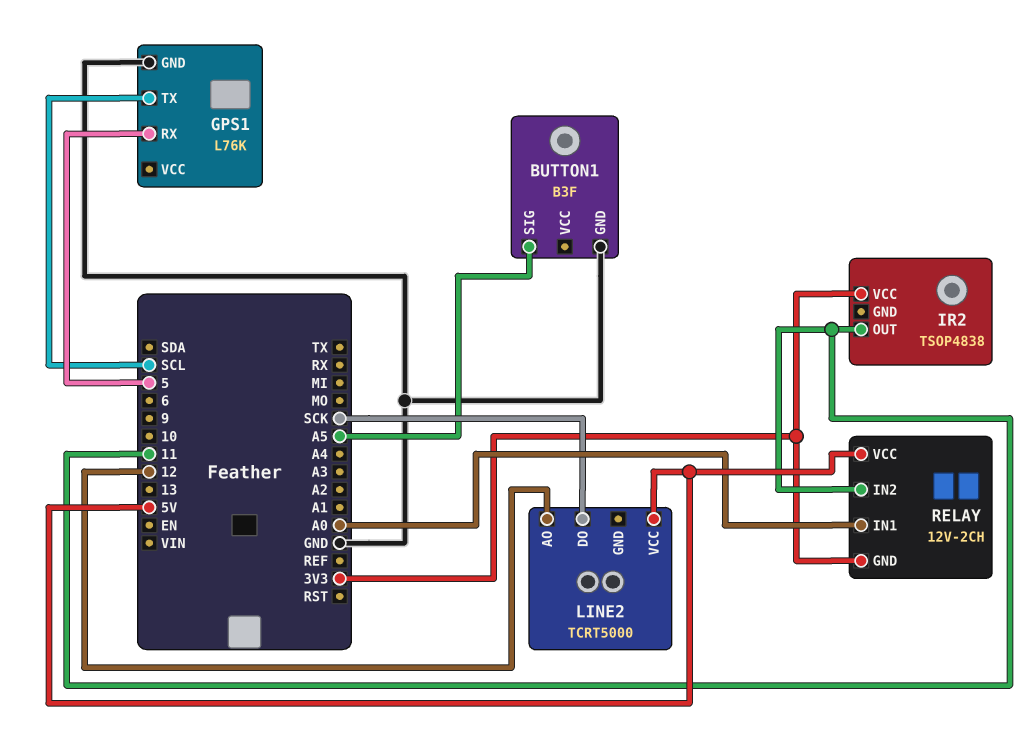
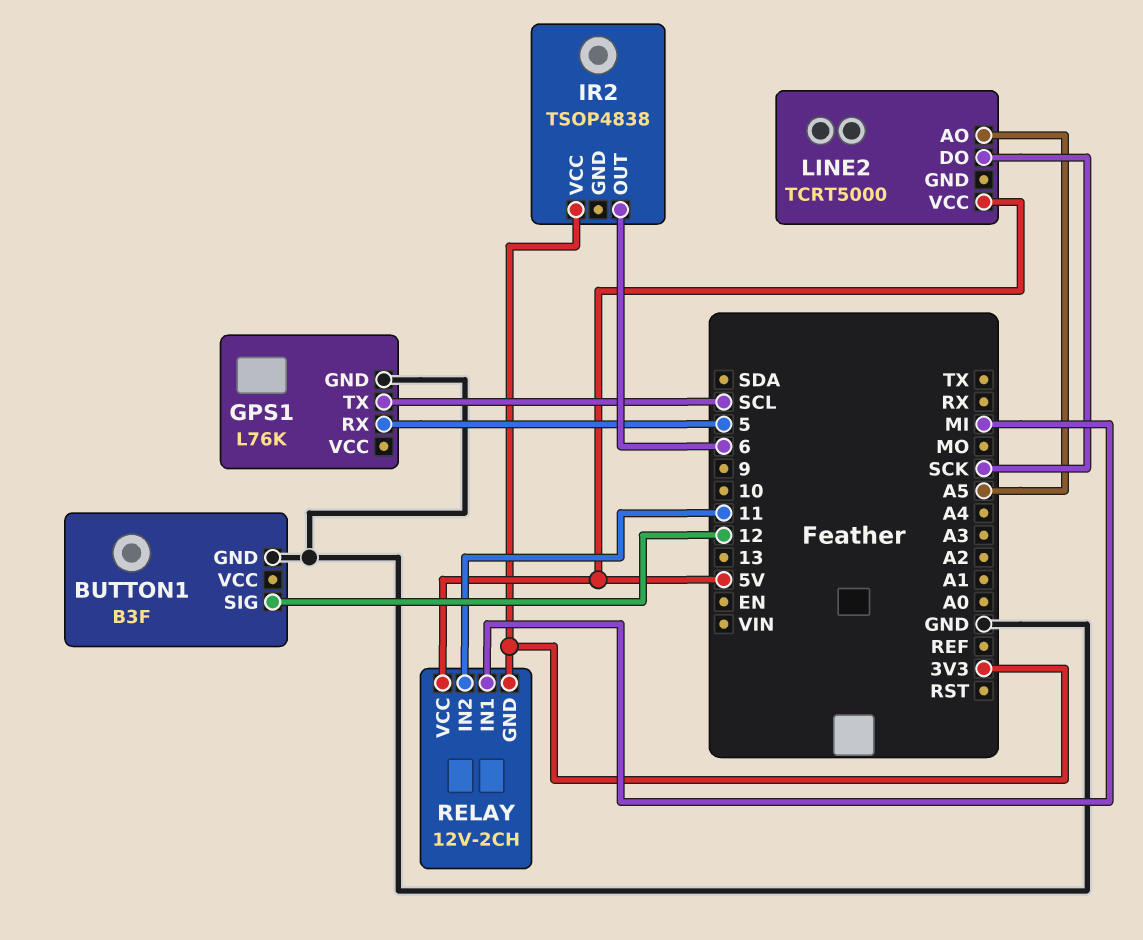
BUTTON1 pin SIG: A5 -> 12
IR2 pin OUT: 11 -> 6
LINE2 pin AO: 12 -> A5
RELAY pin IN1: A0 -> MI

